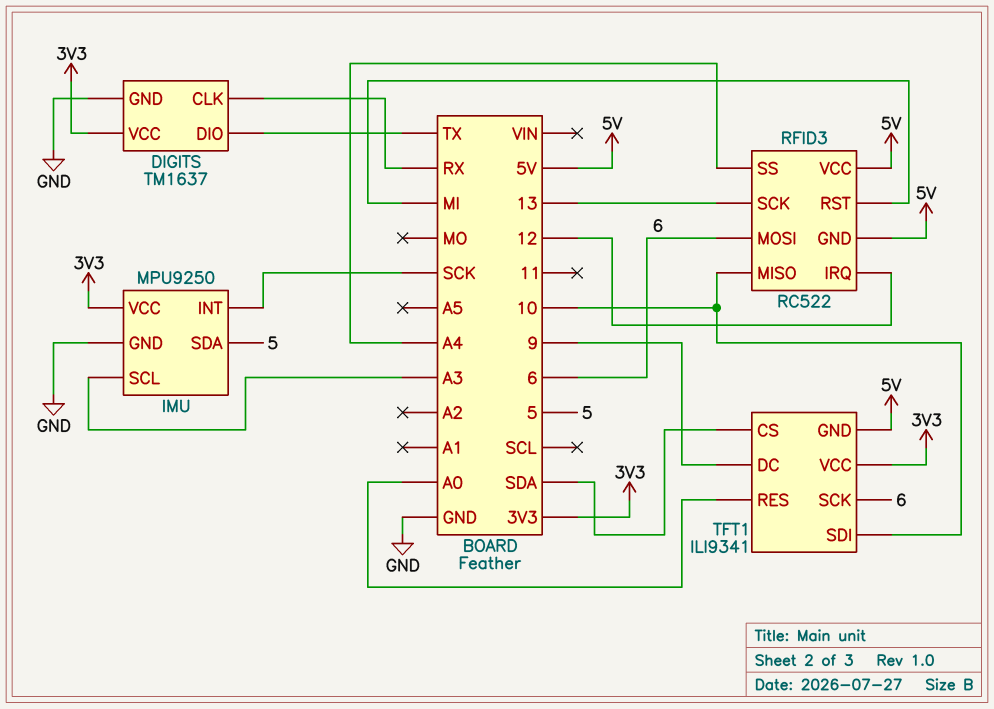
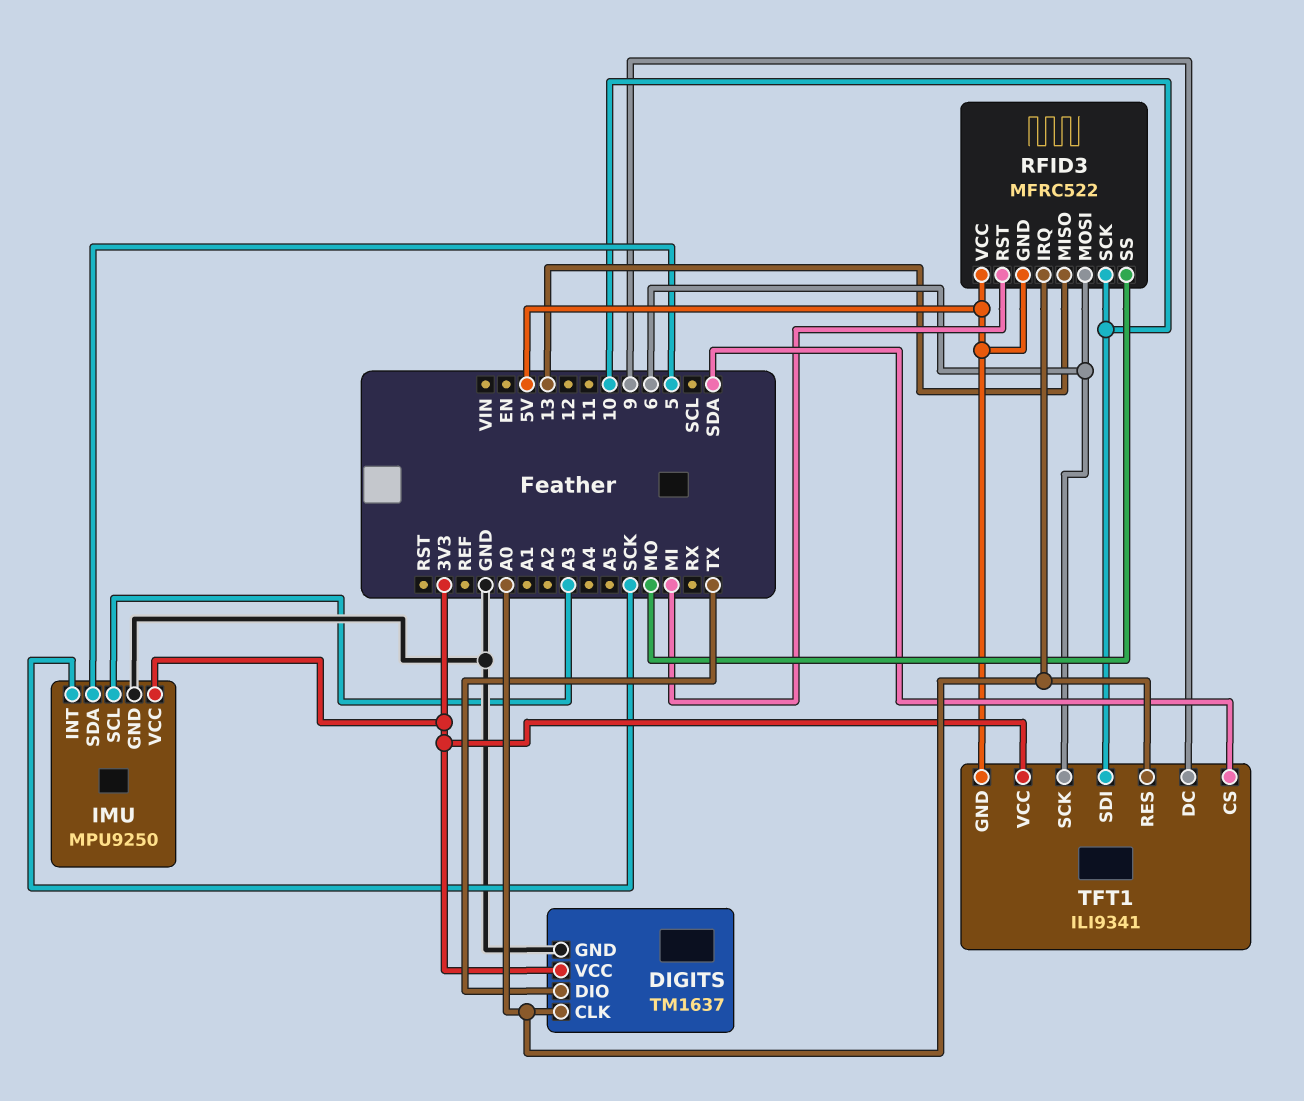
DIGITS pin CLK: RX -> A0
RFID3: RC522 -> MFRC522
RFID3 pin IRQ: 12 -> A0
RFID3 pin MISO: 10 -> 13
RFID3 pin SCK: 13 -> 10
RFID3 pin SS: A4 -> MO

